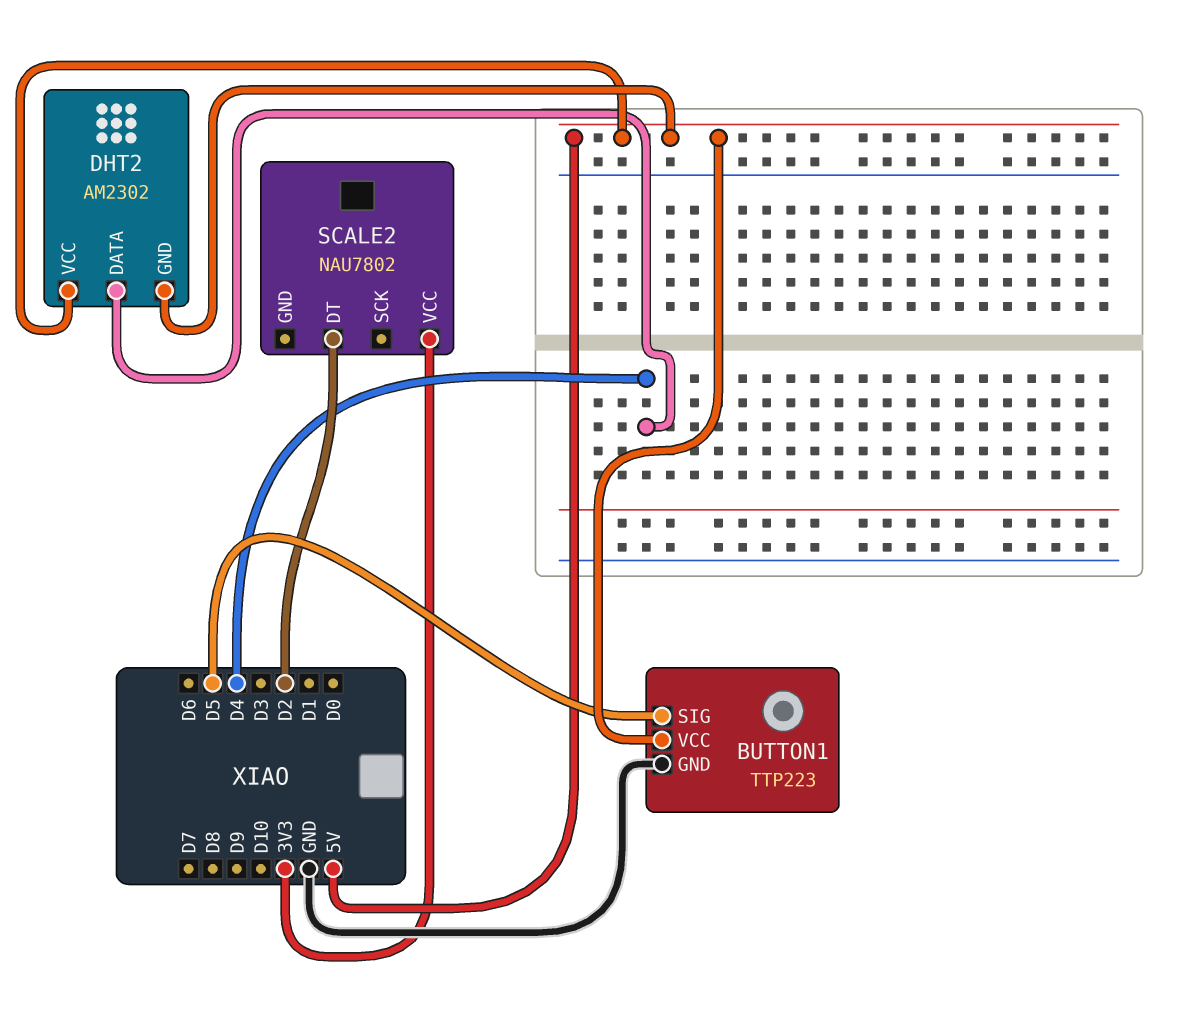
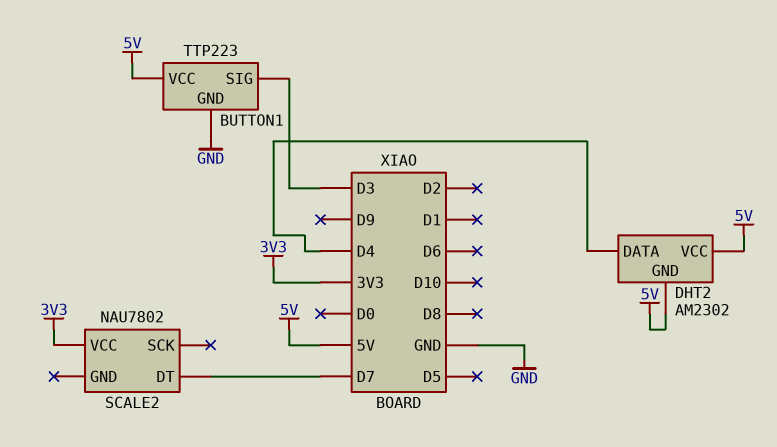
BUTTON1 pin SIG: D5 -> D3
SCALE2 pin DT: D2 -> D7

